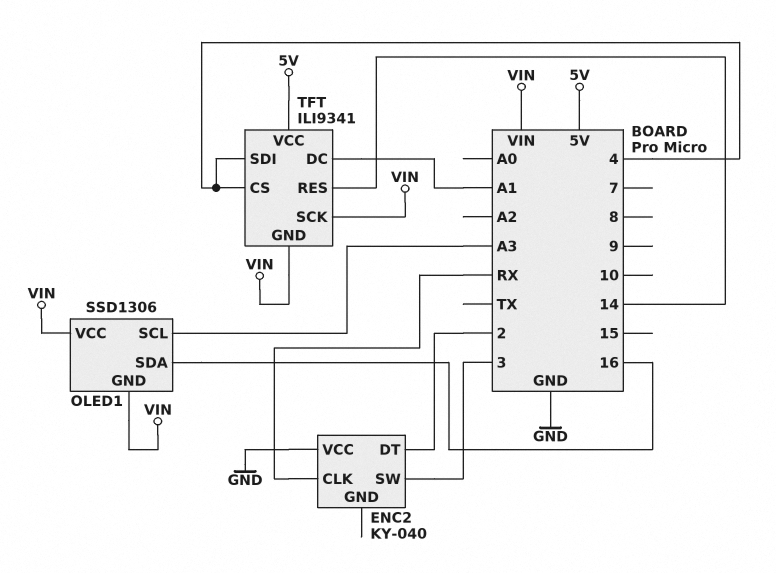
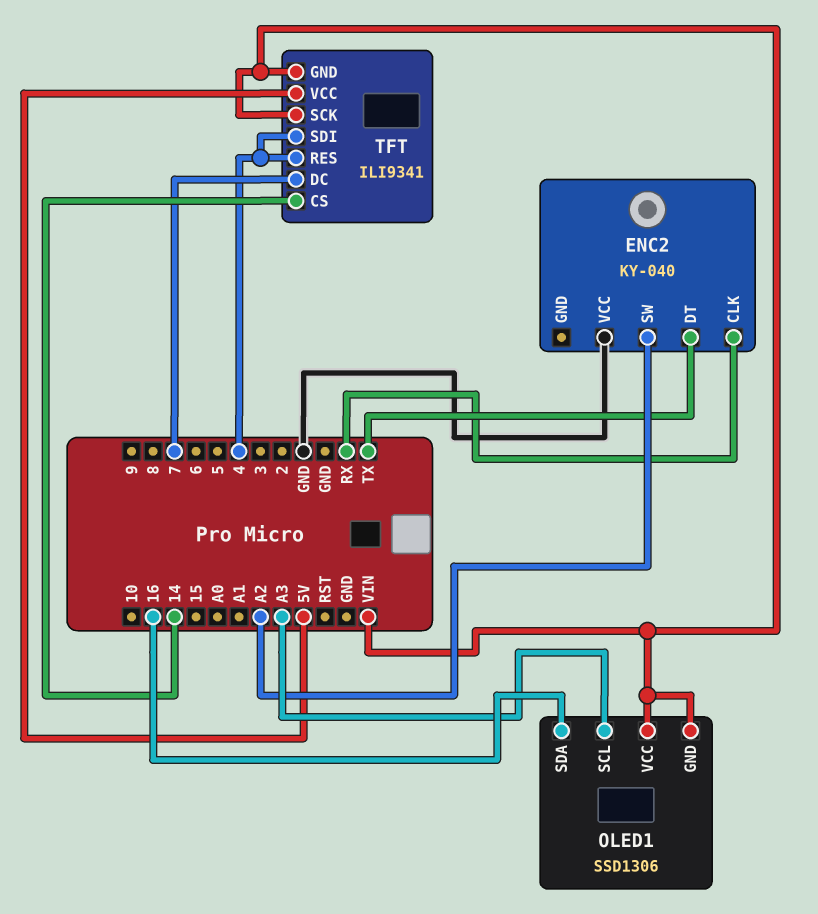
ENC2 pin DT: 2 -> TX
ENC2 pin SW: 3 -> A2
TFT pin CS: 4 -> 14
TFT pin DC: A1 -> 7
TFT pin RES: 14 -> 4

